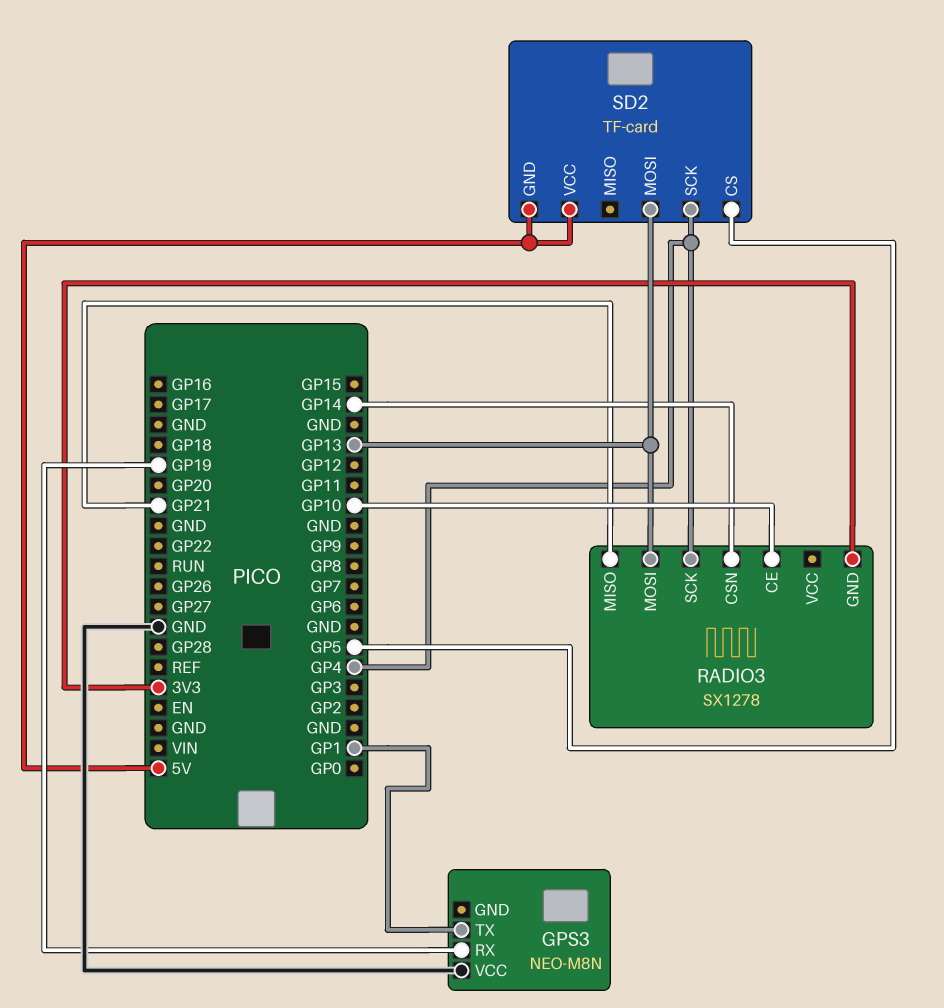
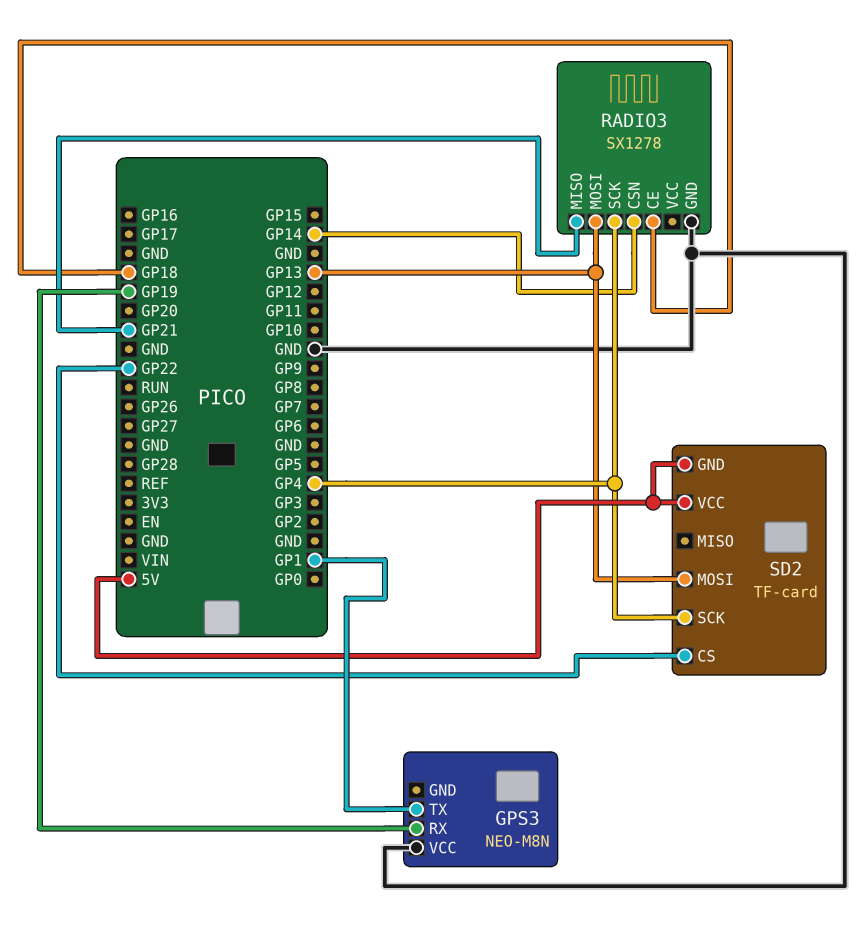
RADIO3 pin CE: GP10 -> GP18
RADIO3 pin GND: 3V3 -> GND
SD2 pin CS: GP5 -> GP22

